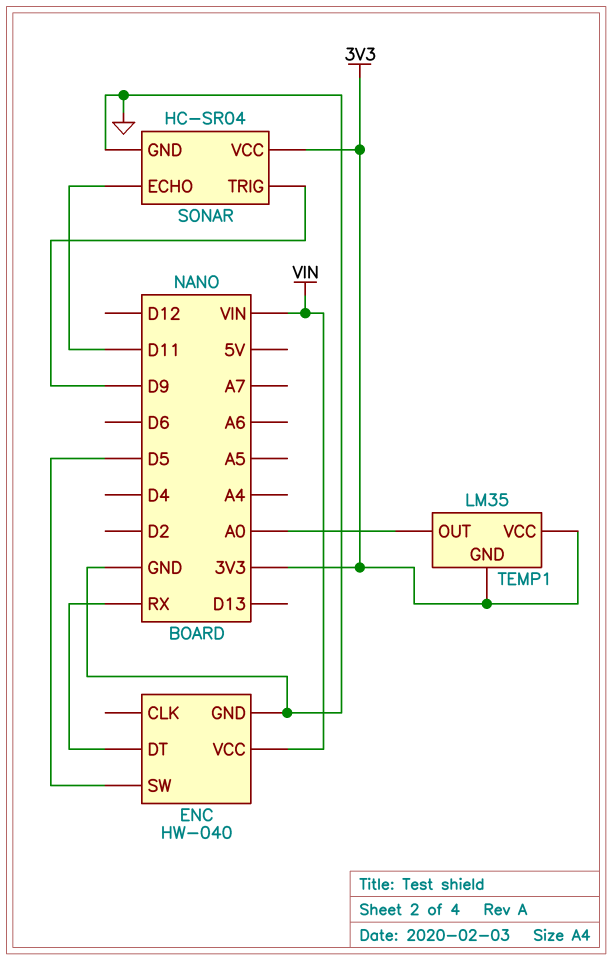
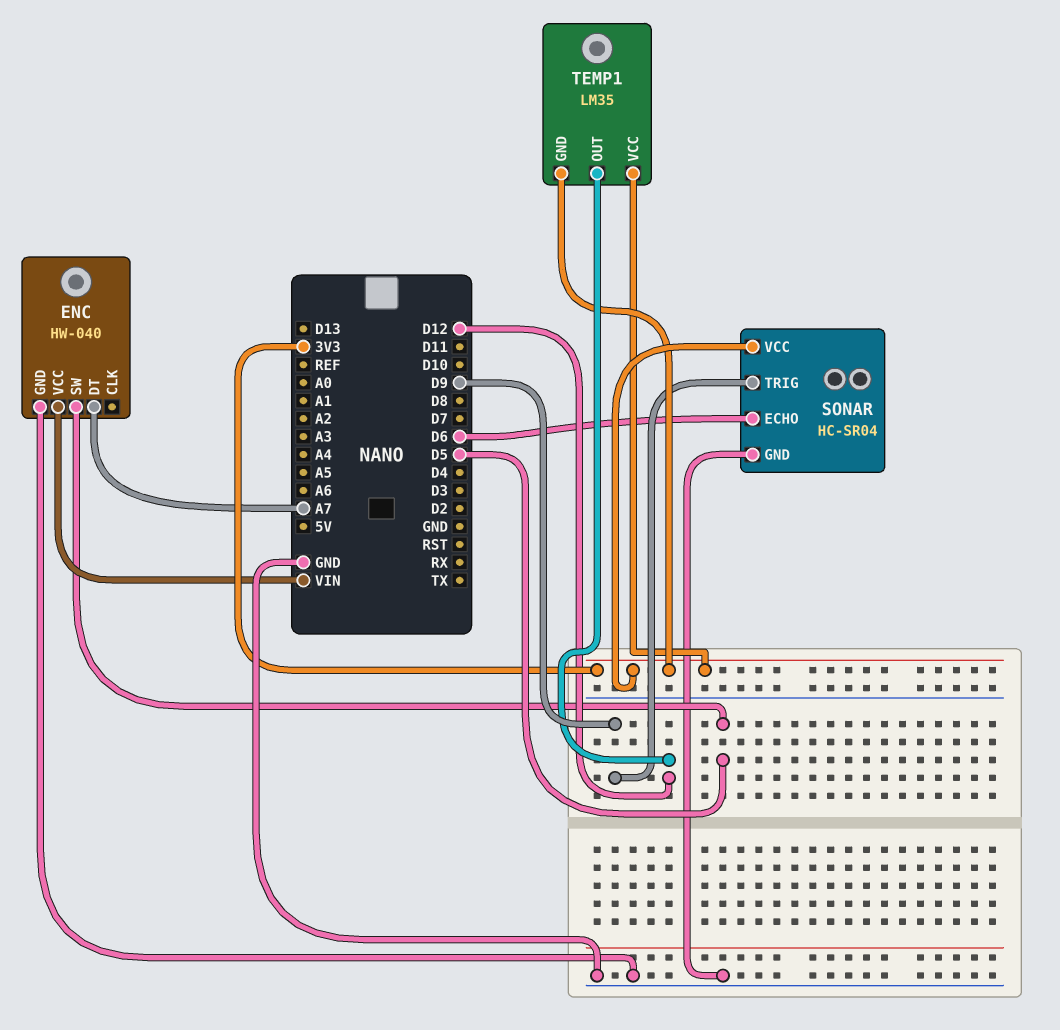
ENC pin DT: RX -> A7
SONAR pin ECHO: D11 -> D6
TEMP1 pin OUT: A0 -> D12

